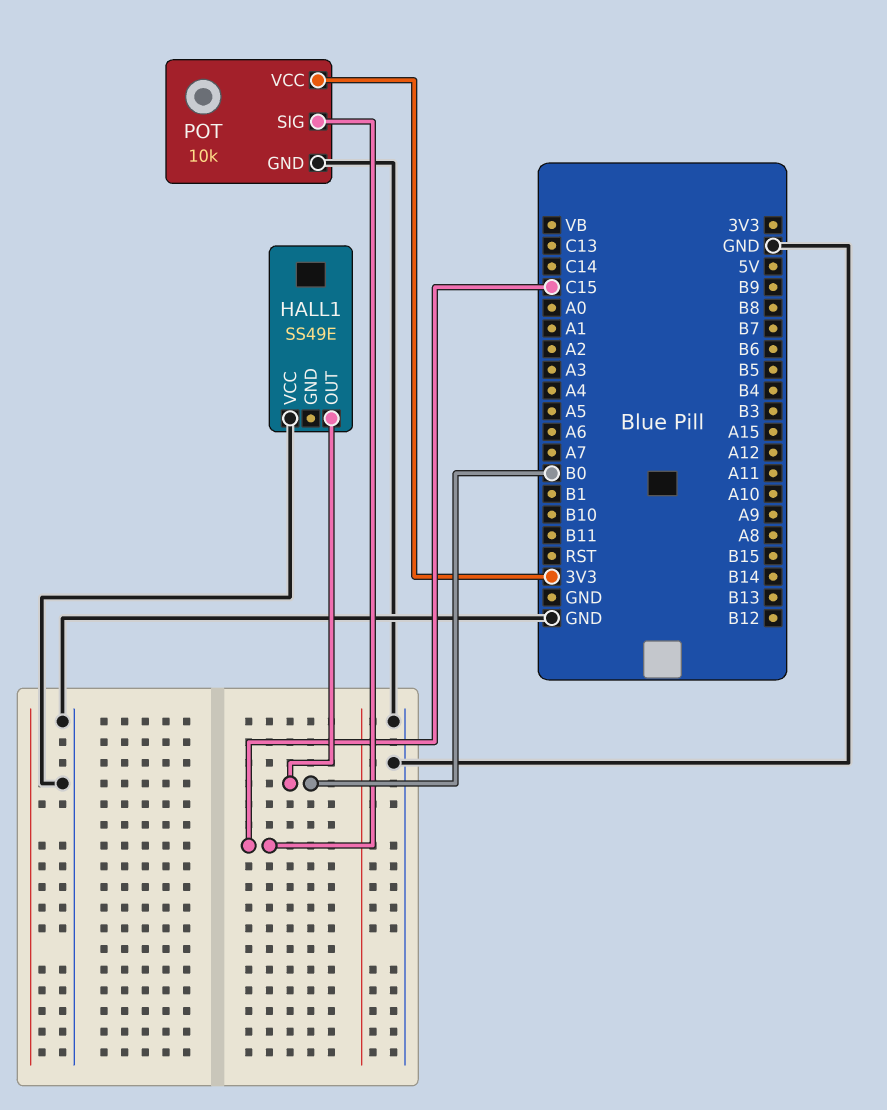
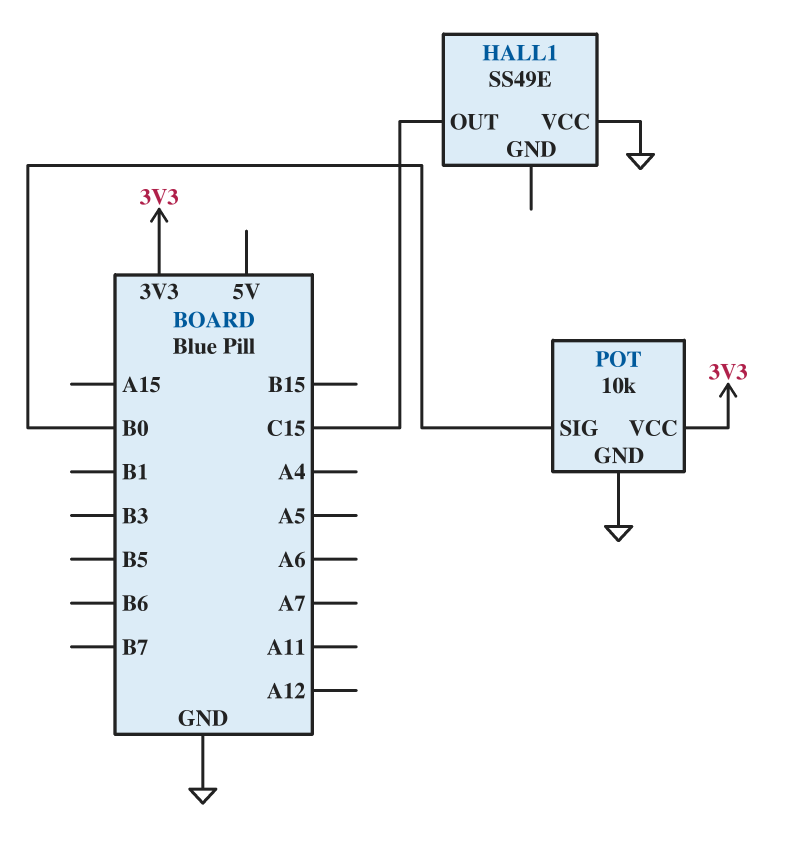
HALL1 pin OUT: B0 -> C15
POT pin SIG: C15 -> B0

